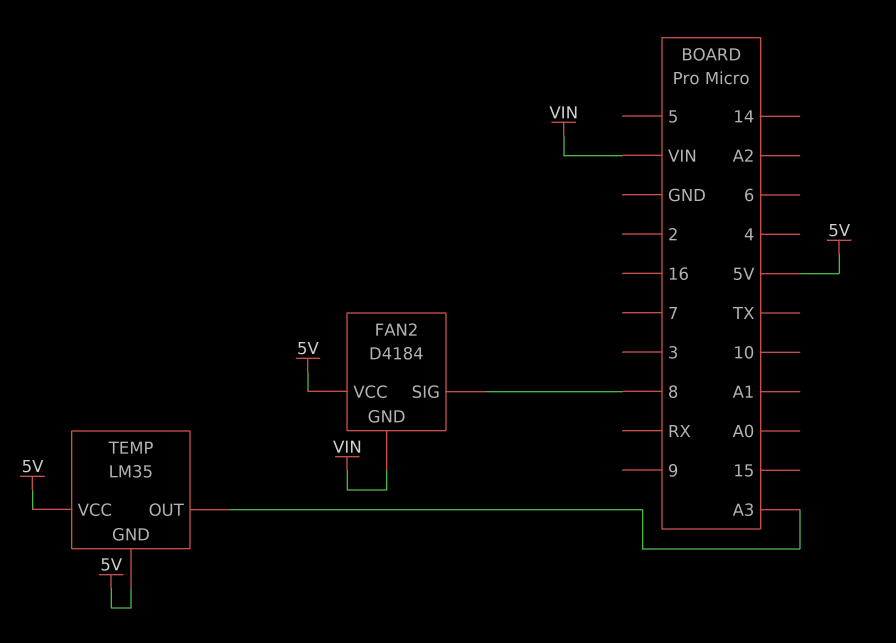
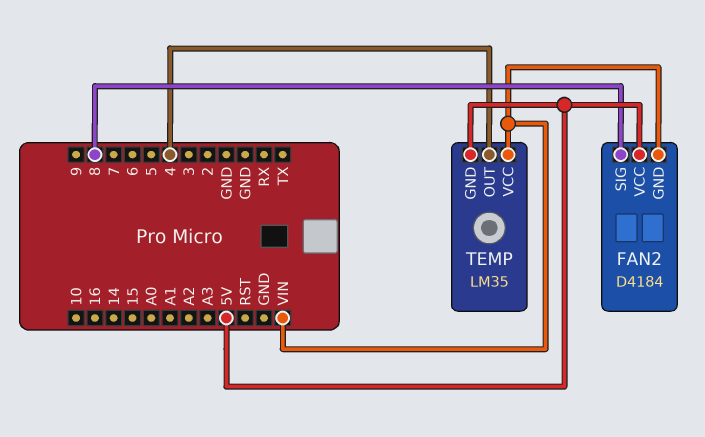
TEMP pin OUT: A3 -> 4
TEMP pin VCC: 5V -> VIN

